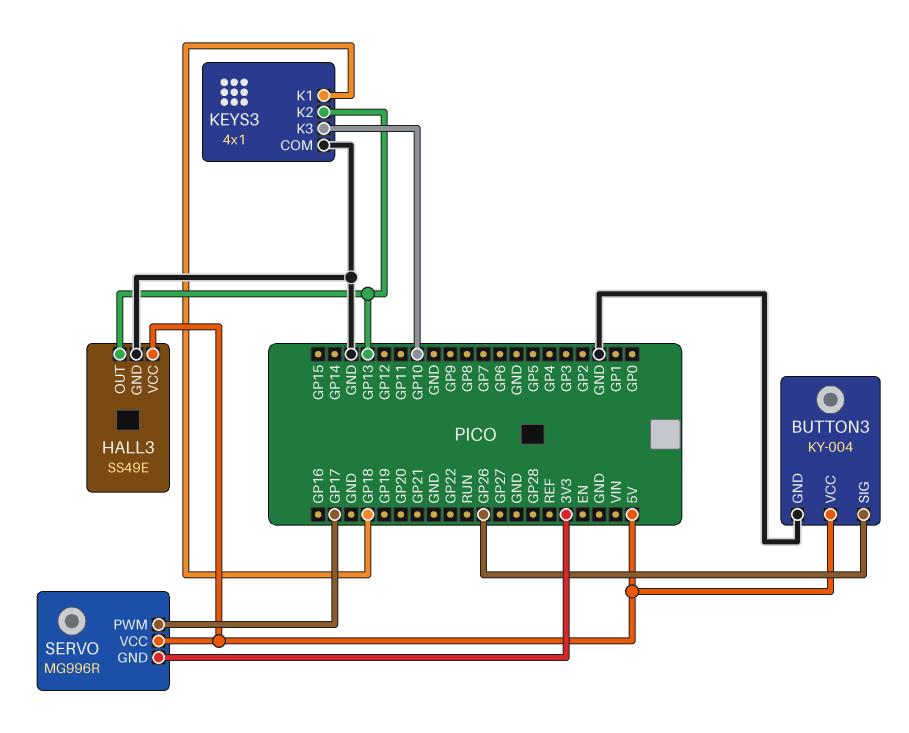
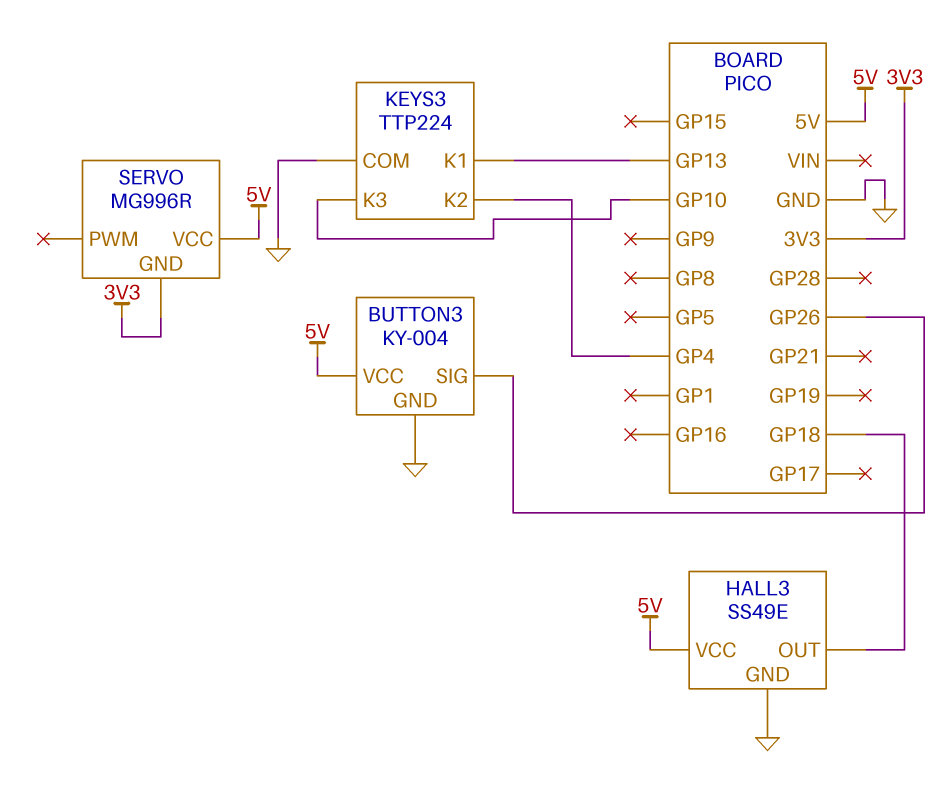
HALL3 pin OUT: GP13 -> GP18
KEYS3: 4x1 -> TTP224
KEYS3 pin K1: GP18 -> GP13
KEYS3 pin K2: GP13 -> GP4
SERVO pin PWM: GP17 -> none

